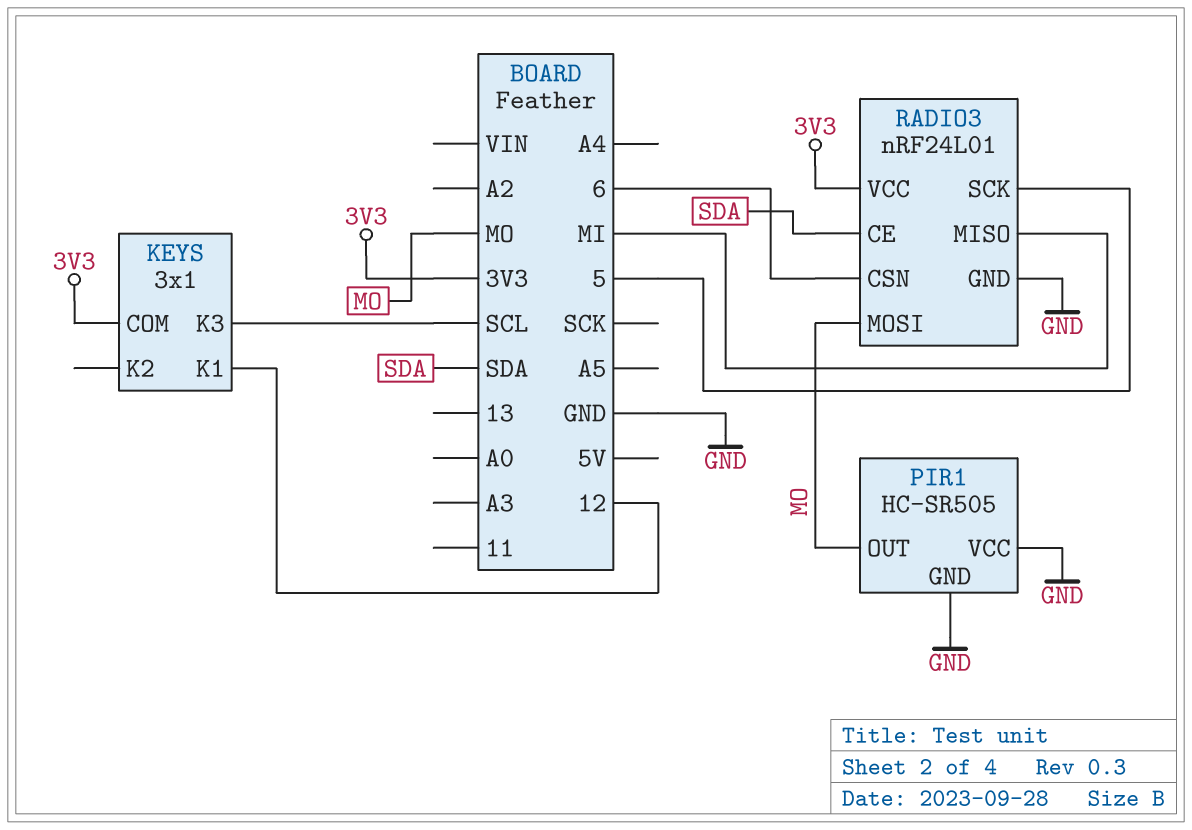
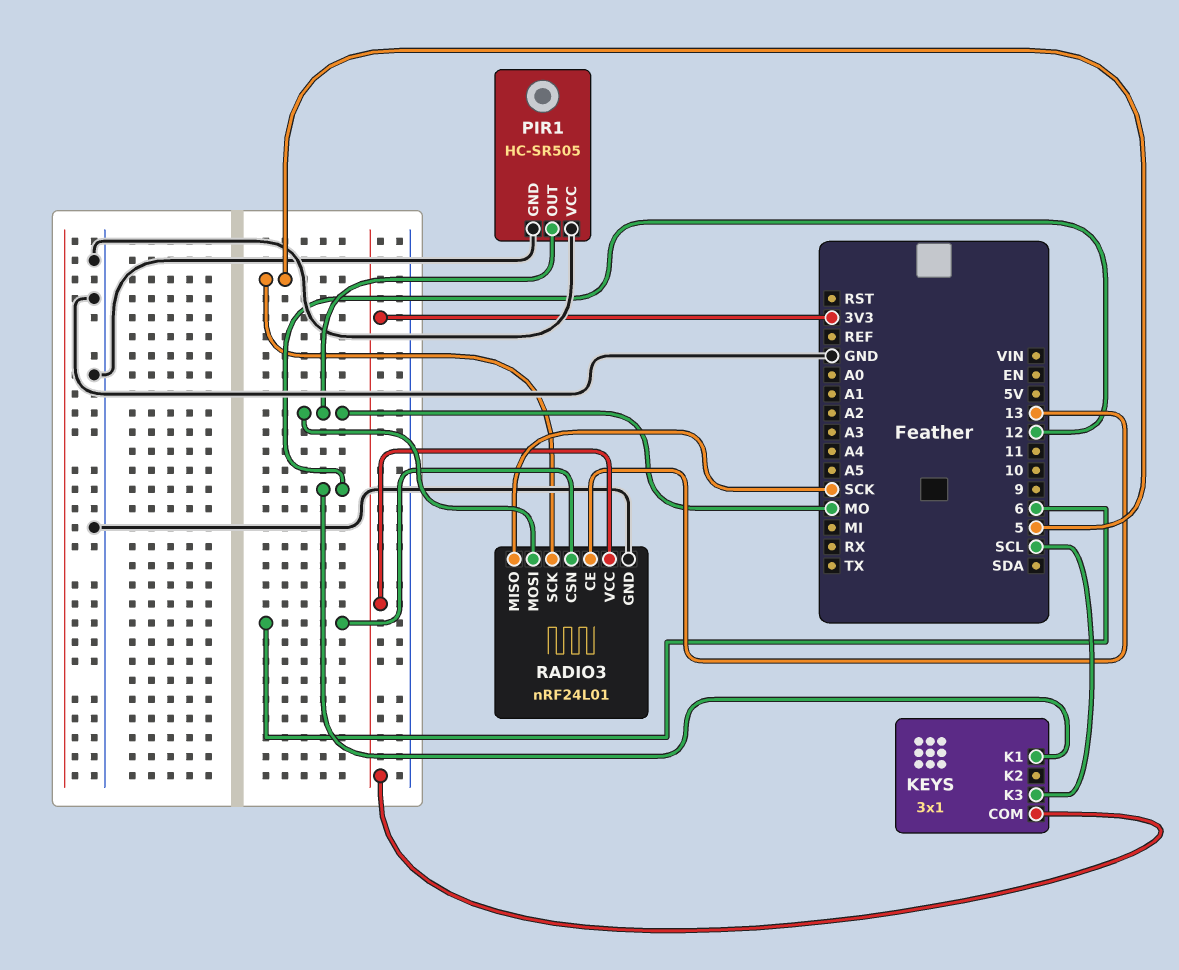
RADIO3 pin CE: SDA -> 13
RADIO3 pin MISO: MI -> SCK

